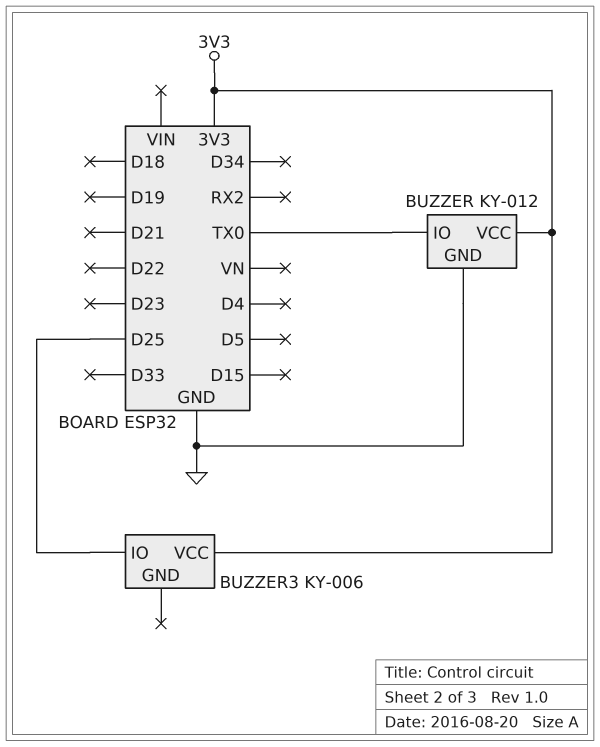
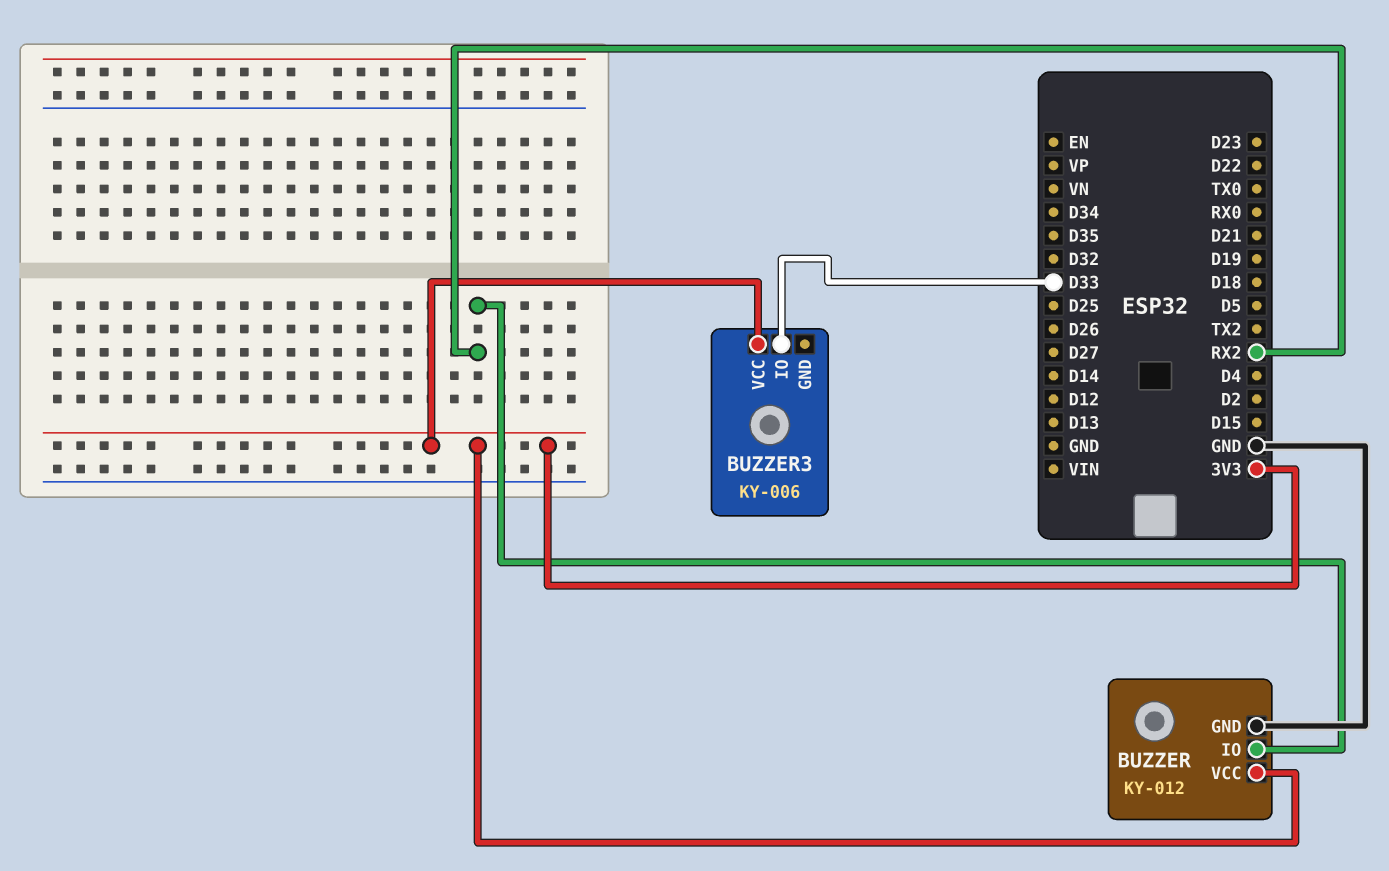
BUZZER pin IO: TX0 -> RX2
BUZZER3 pin IO: D25 -> D33

